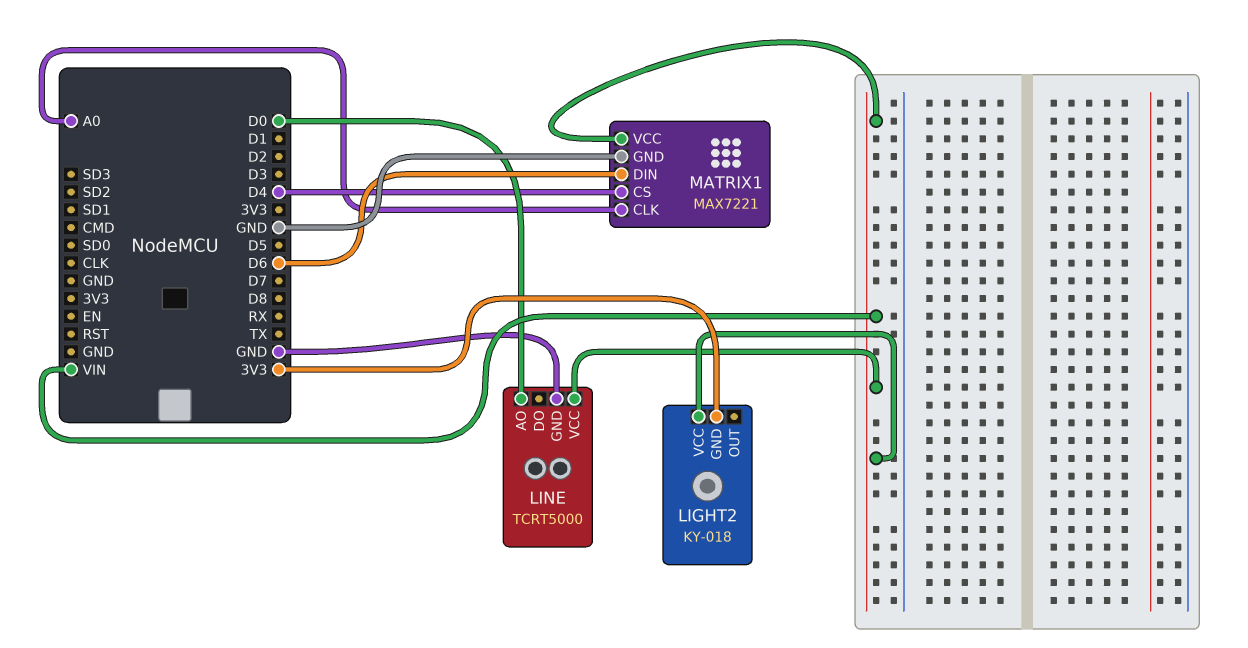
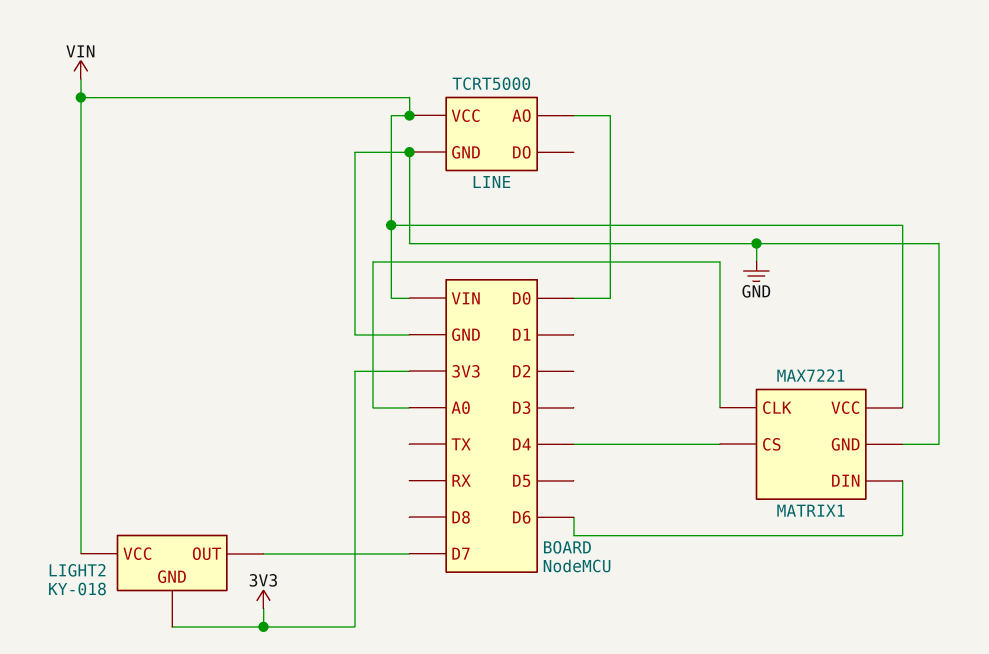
LIGHT2 pin OUT: none -> D7

